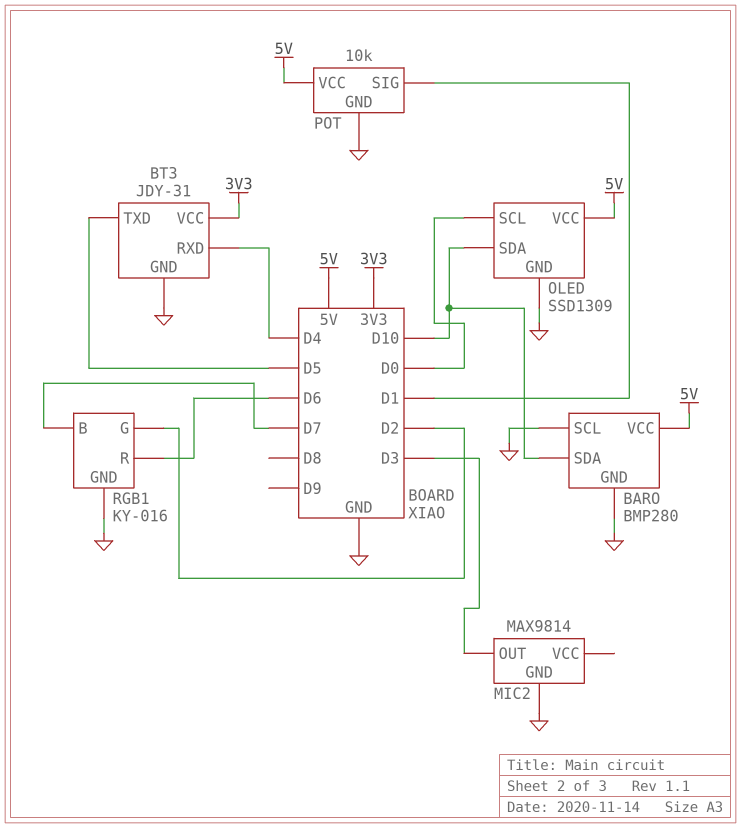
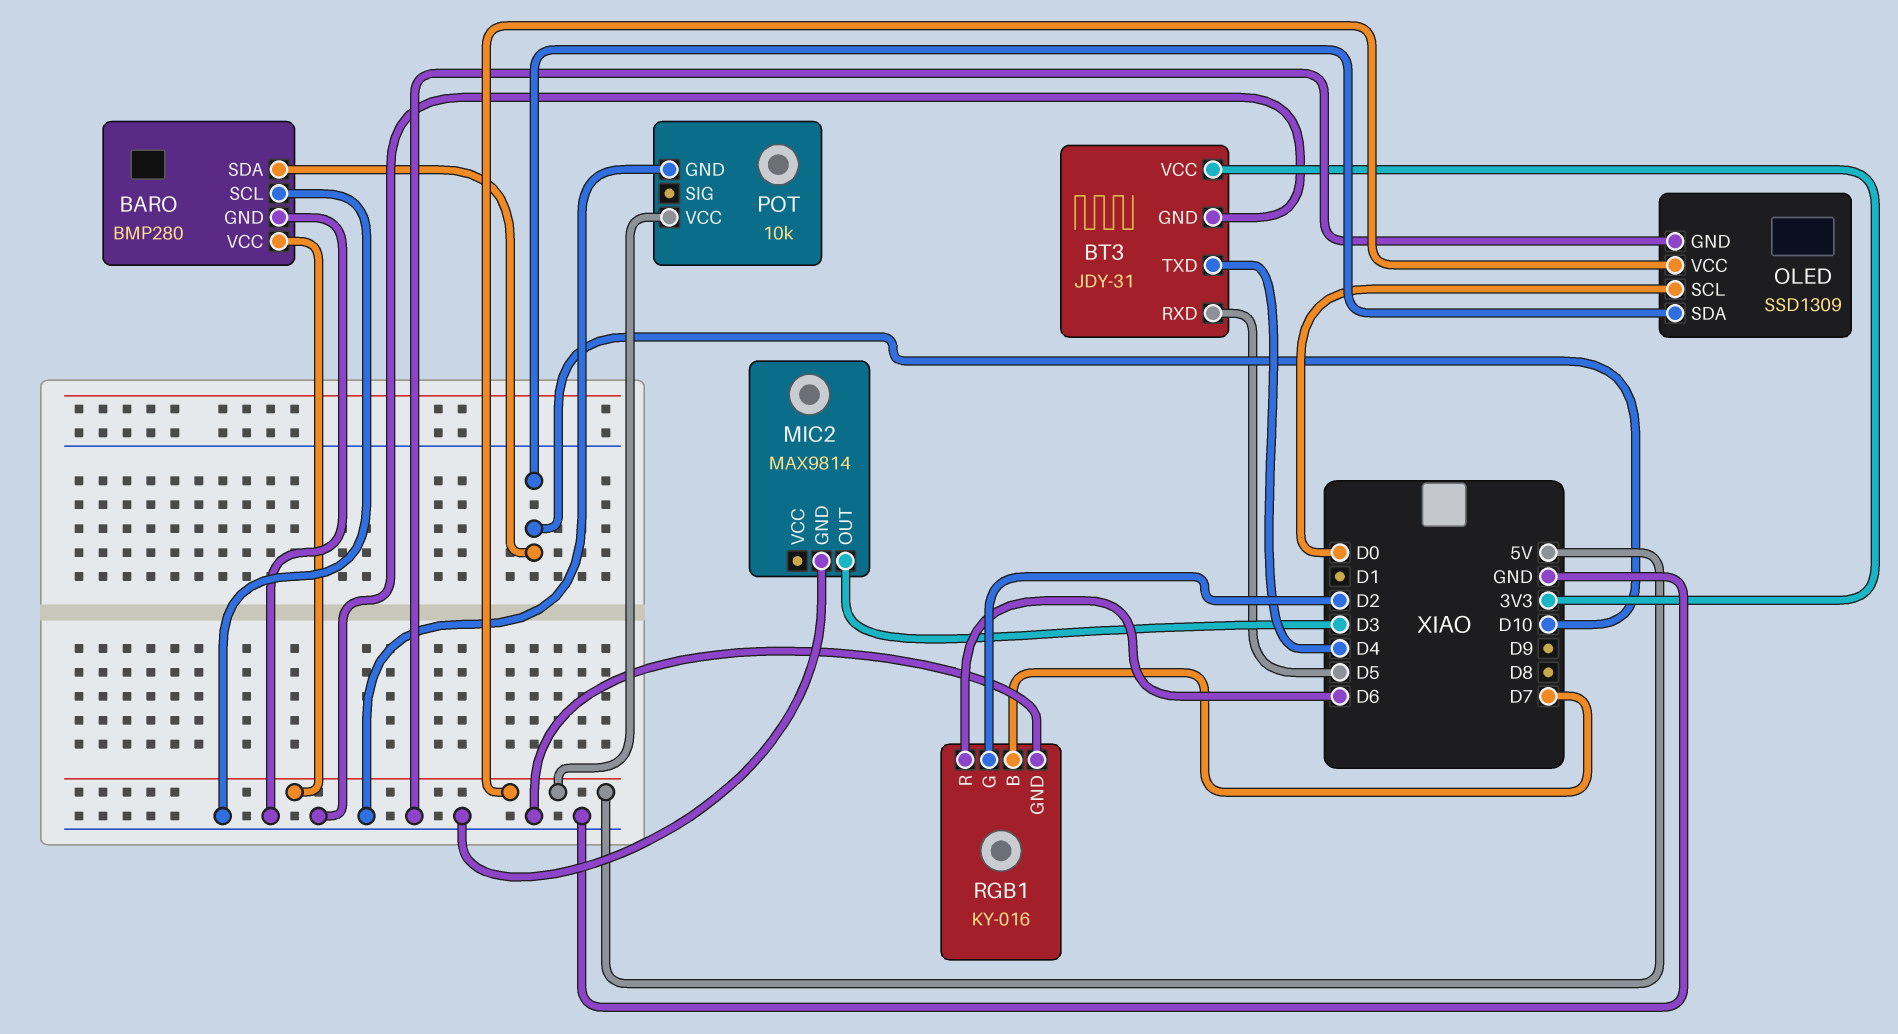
BT3 pin RXD: D4 -> D5
BT3 pin TXD: D5 -> D4
POT pin SIG: D1 -> none

